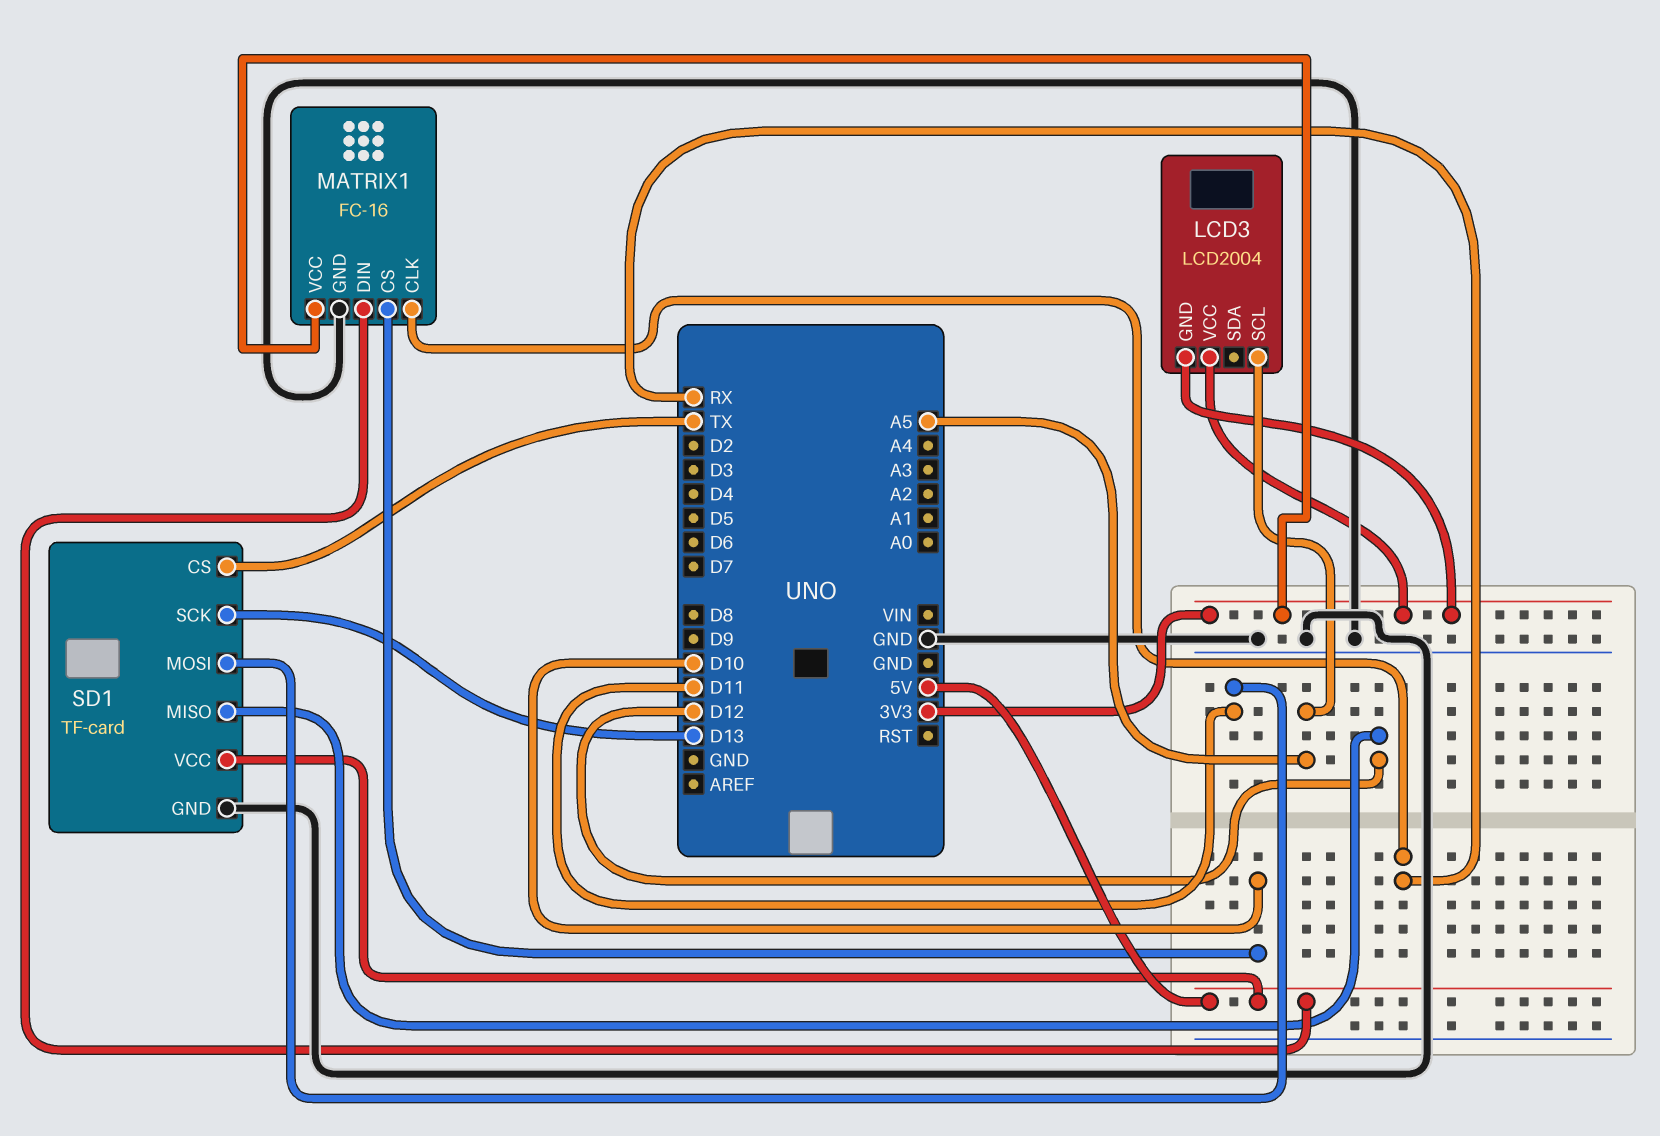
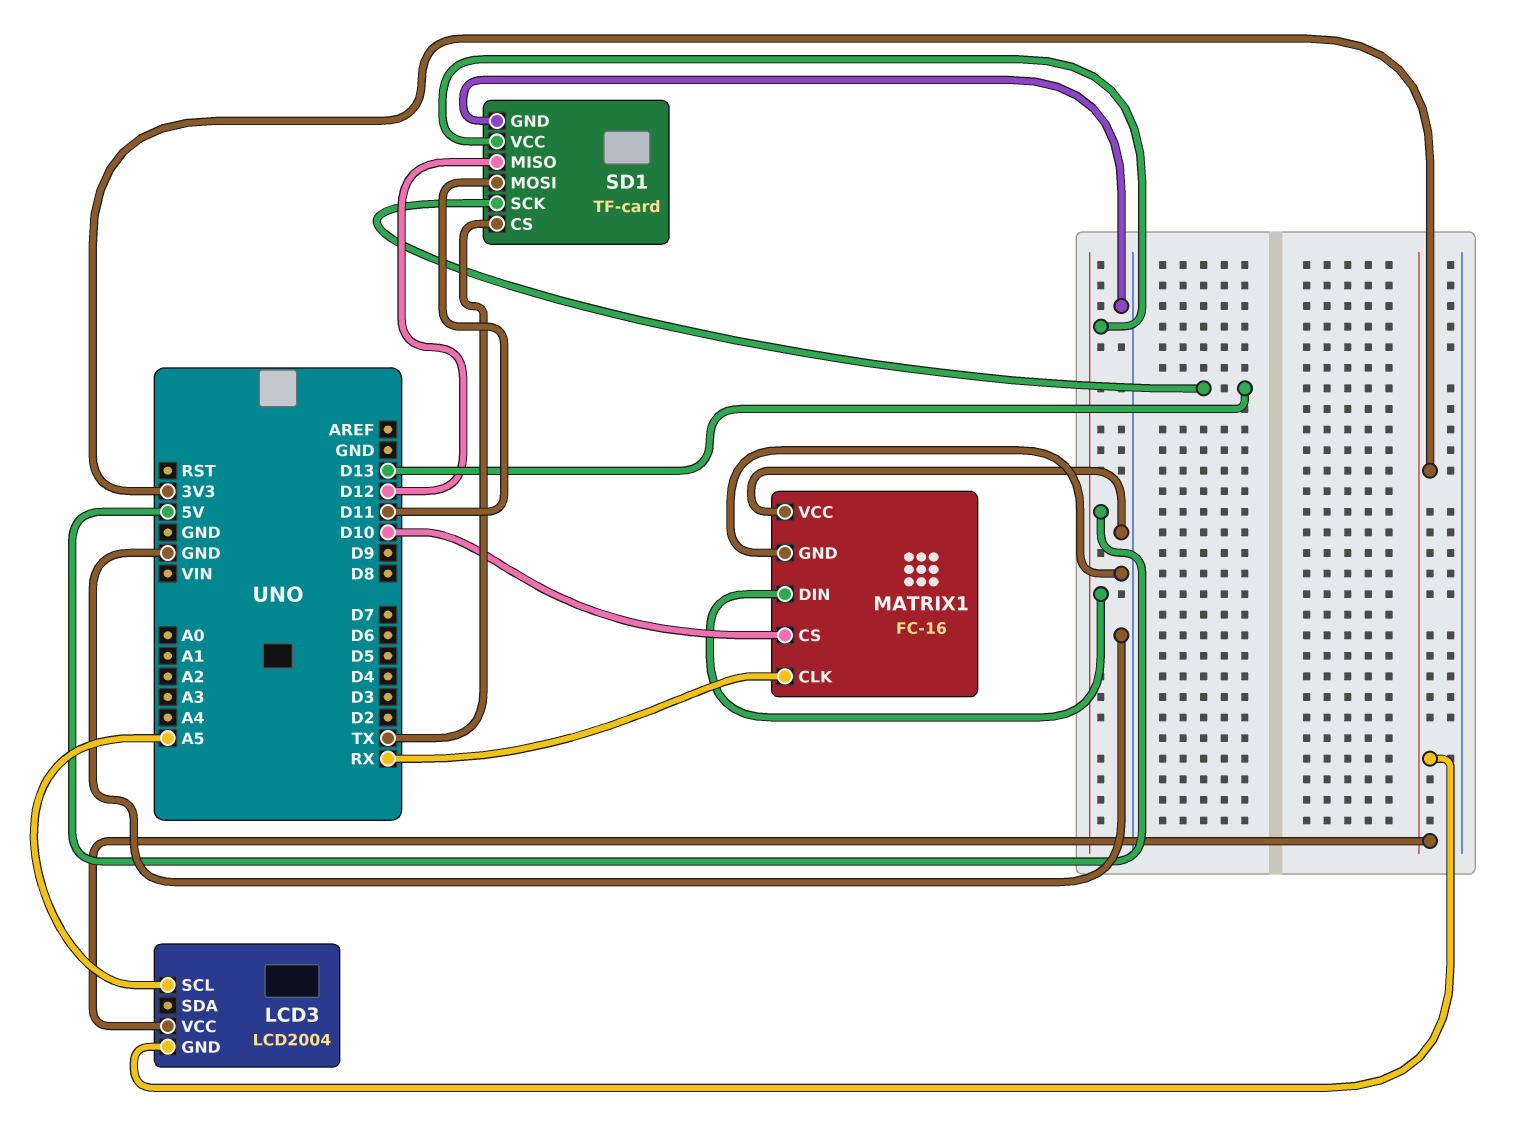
MATRIX1 pin VCC: 3V3 -> GND

